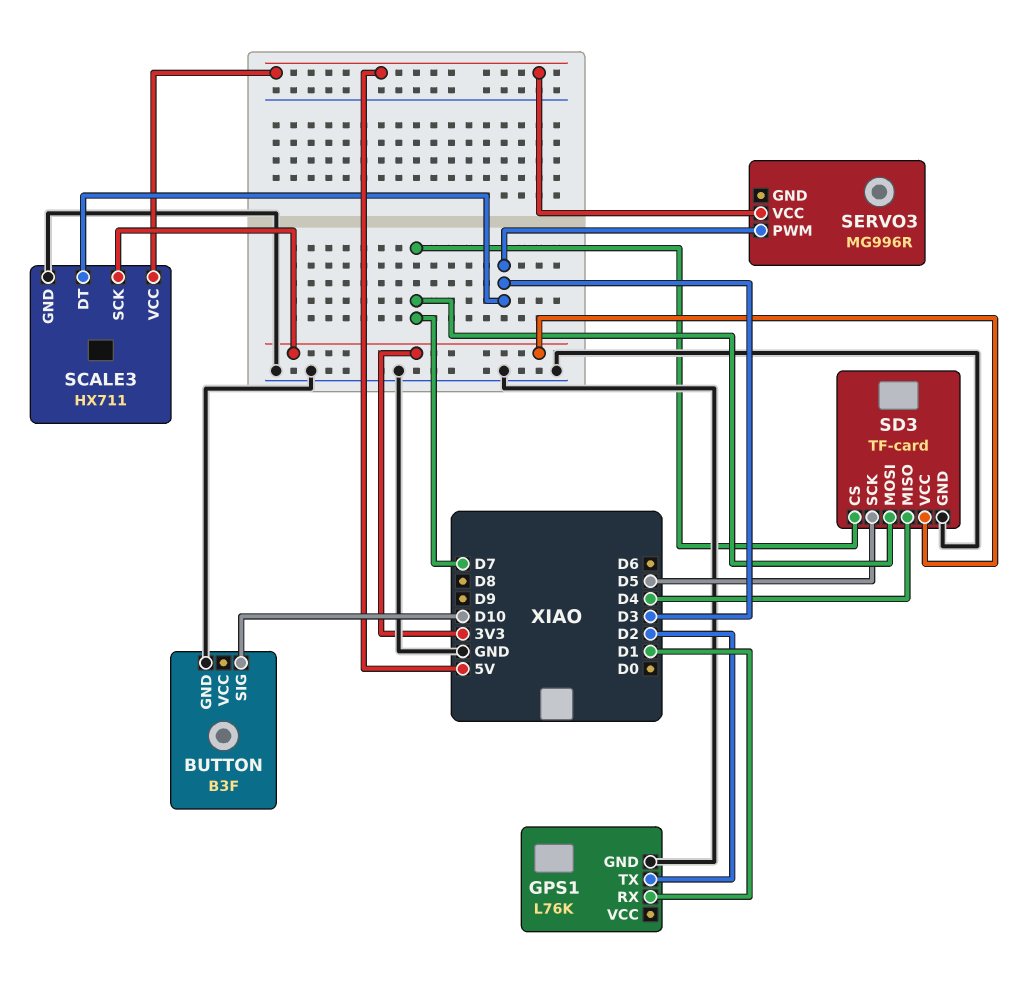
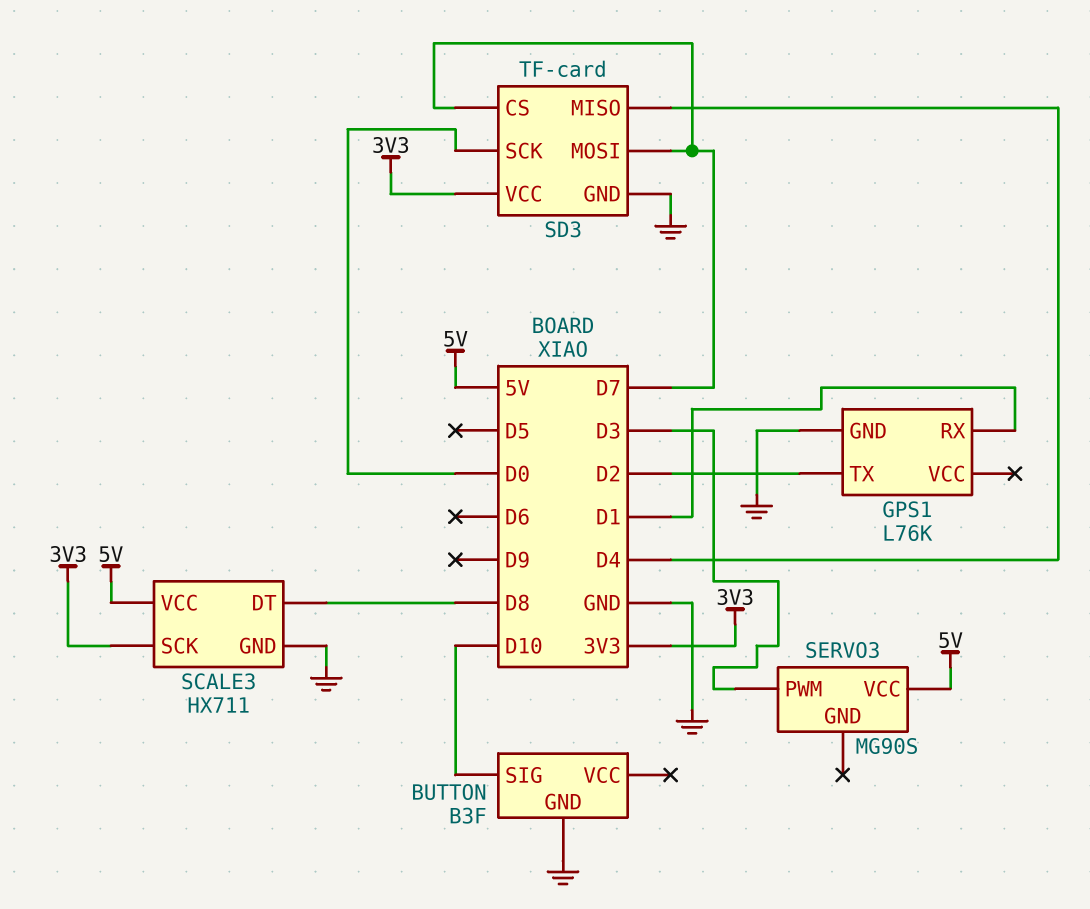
SCALE3 pin DT: D3 -> D8
SD3 pin SCK: D5 -> D0
SERVO3: MG996R -> MG90S

